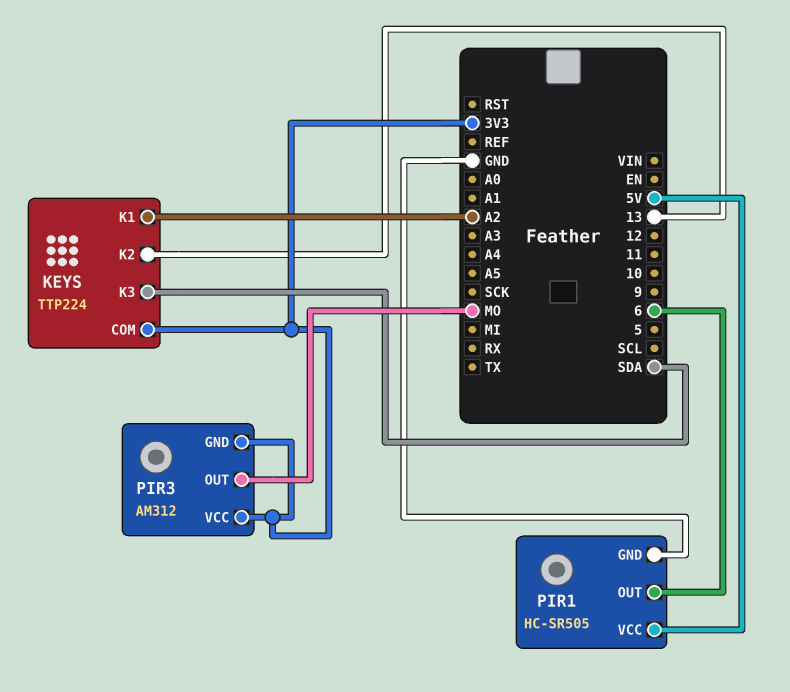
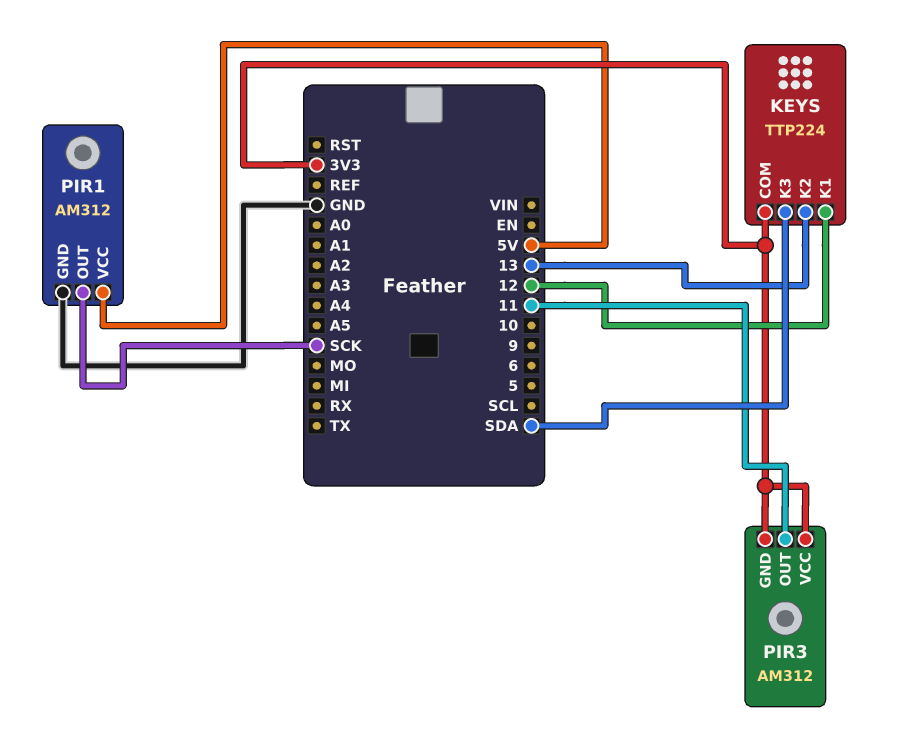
KEYS pin K1: A2 -> 12
PIR1: HC-SR505 -> AM312
PIR1 pin OUT: 6 -> SCK
PIR3 pin OUT: MO -> 11

